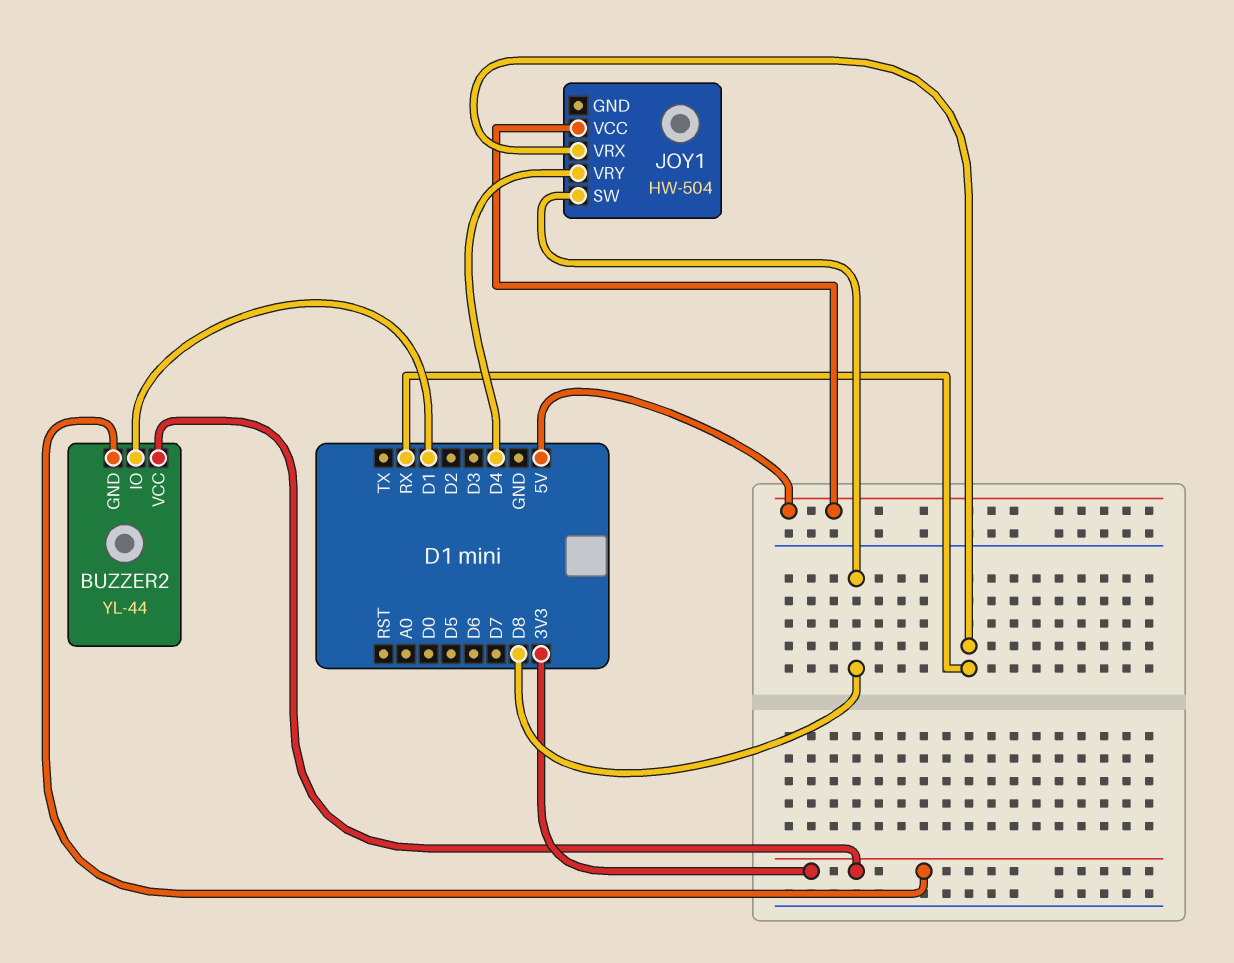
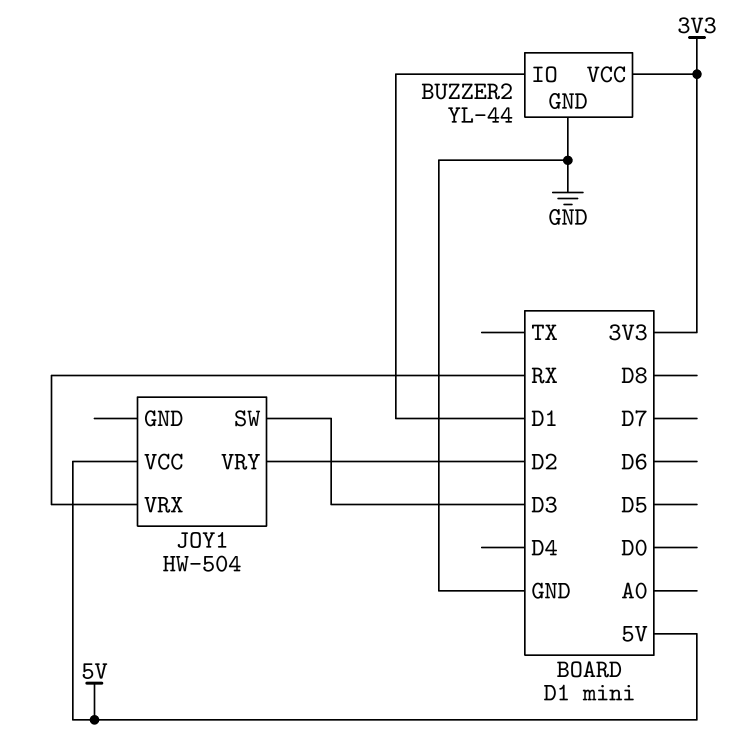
BUZZER2 pin GND: 3V3 -> GND
JOY1 pin SW: D8 -> D3
JOY1 pin VRY: D4 -> D2

